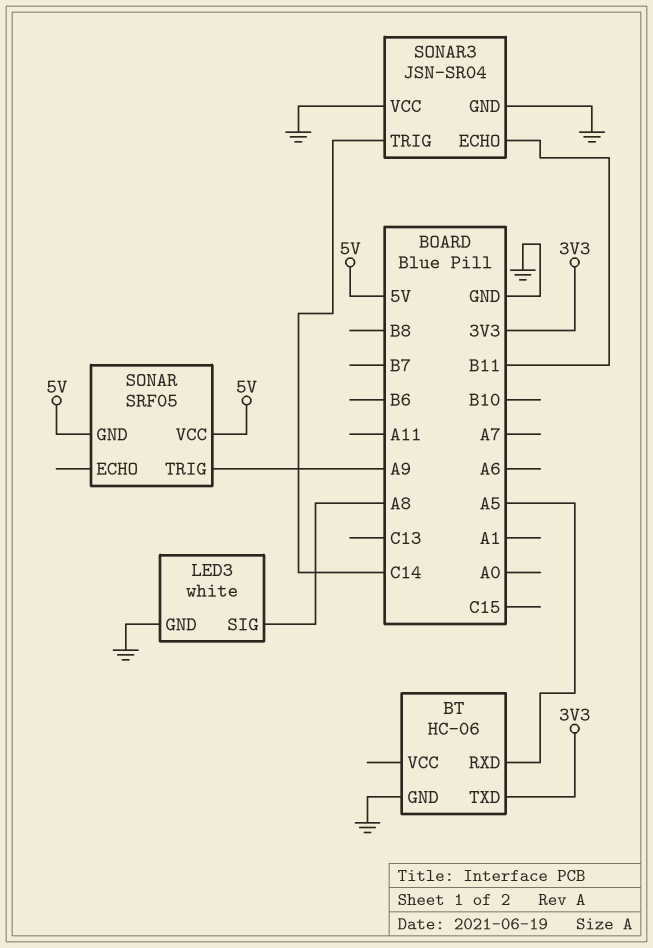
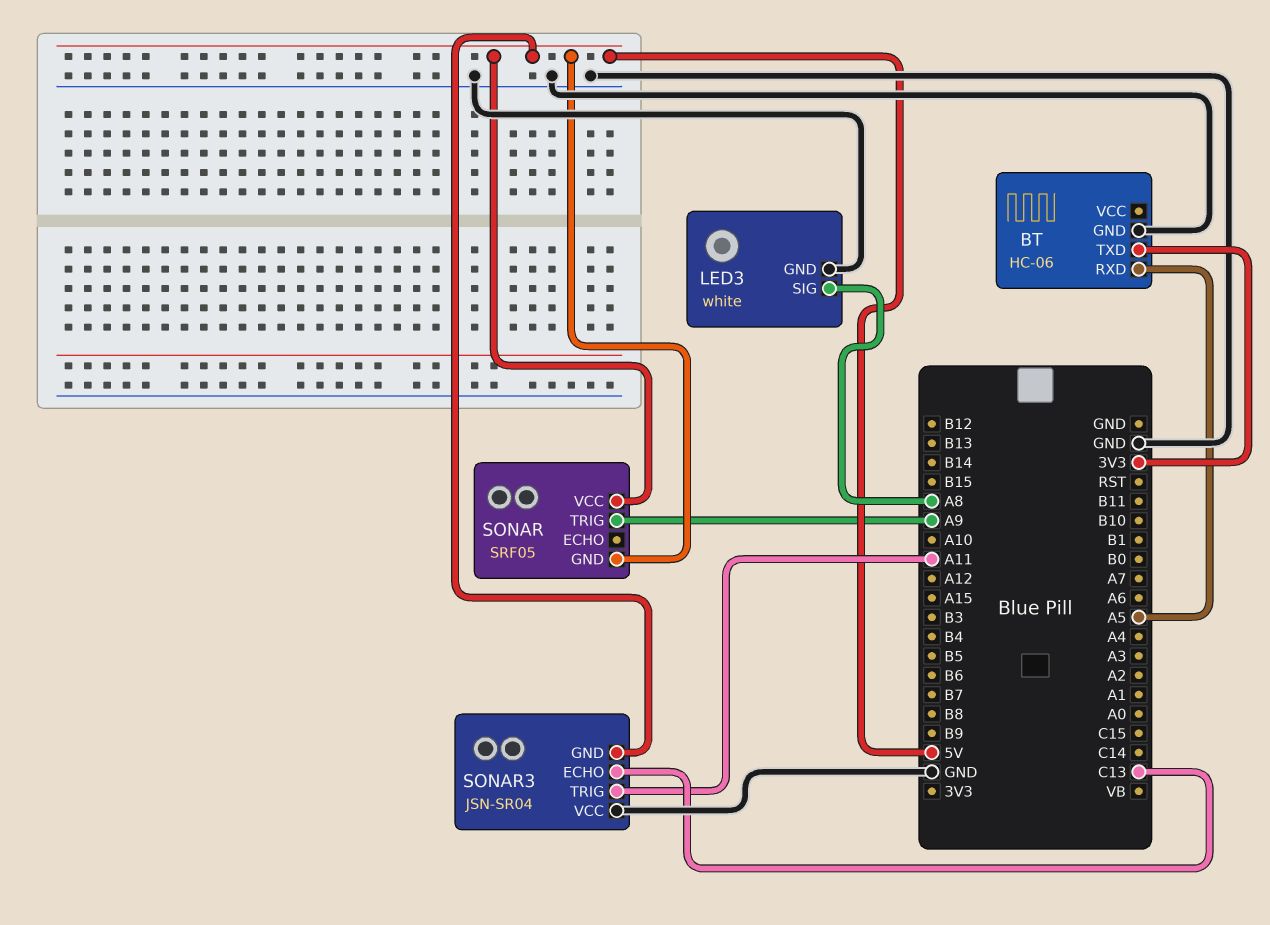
SONAR3 pin ECHO: B11 -> C13
SONAR3 pin GND: GND -> 5V
SONAR3 pin TRIG: C14 -> A11

